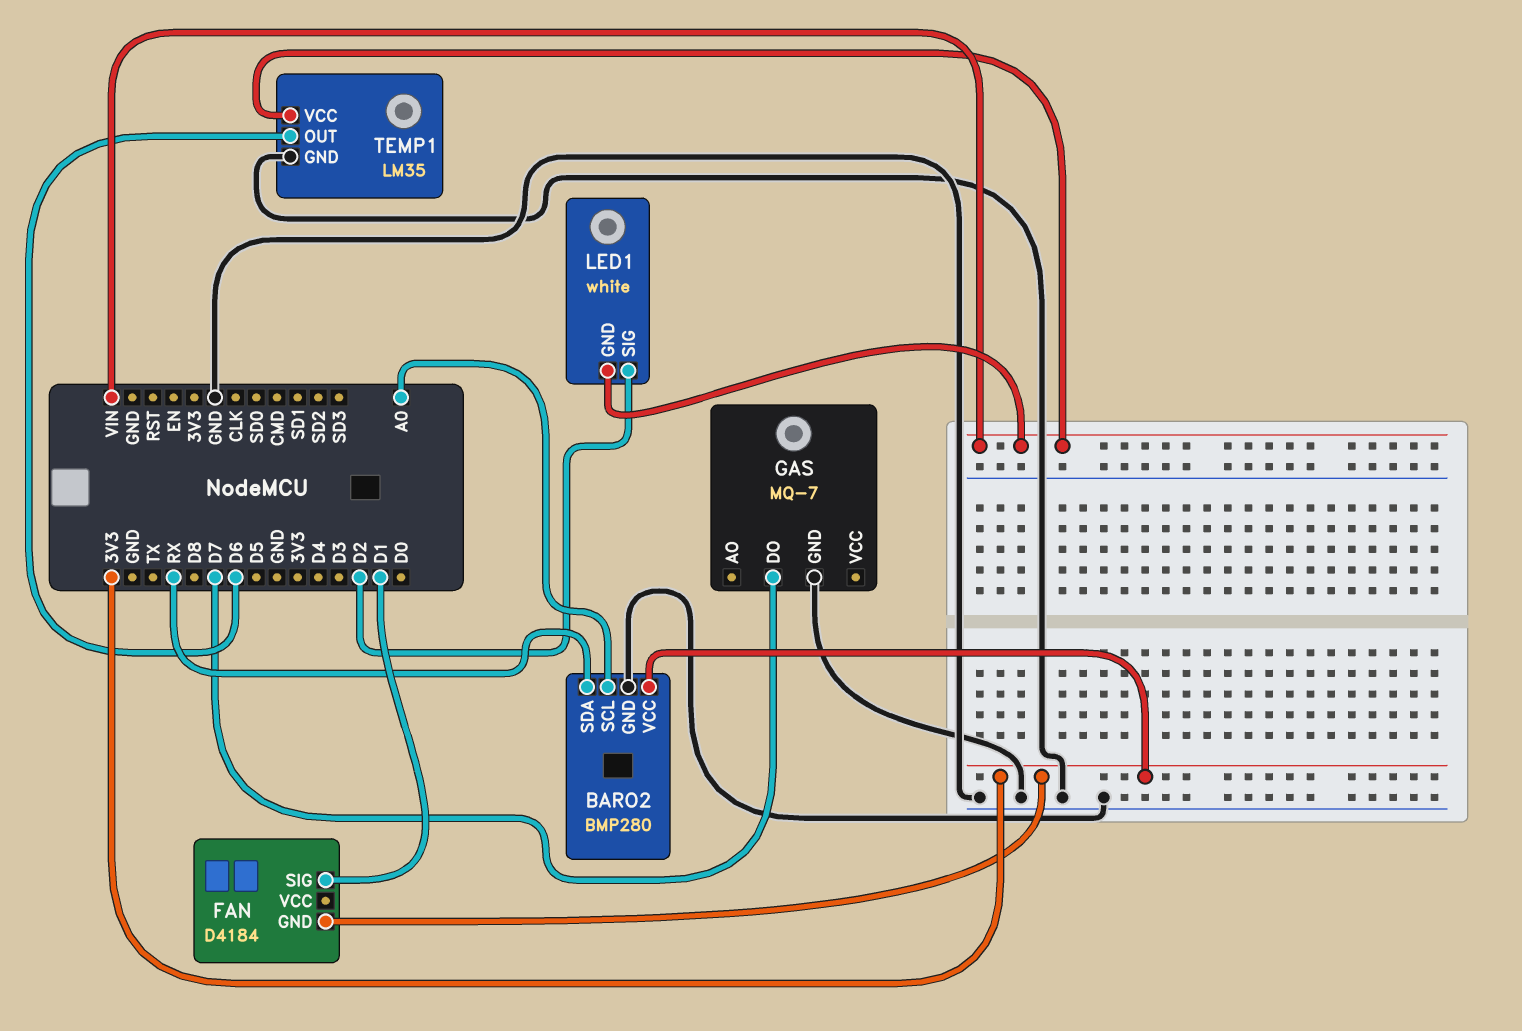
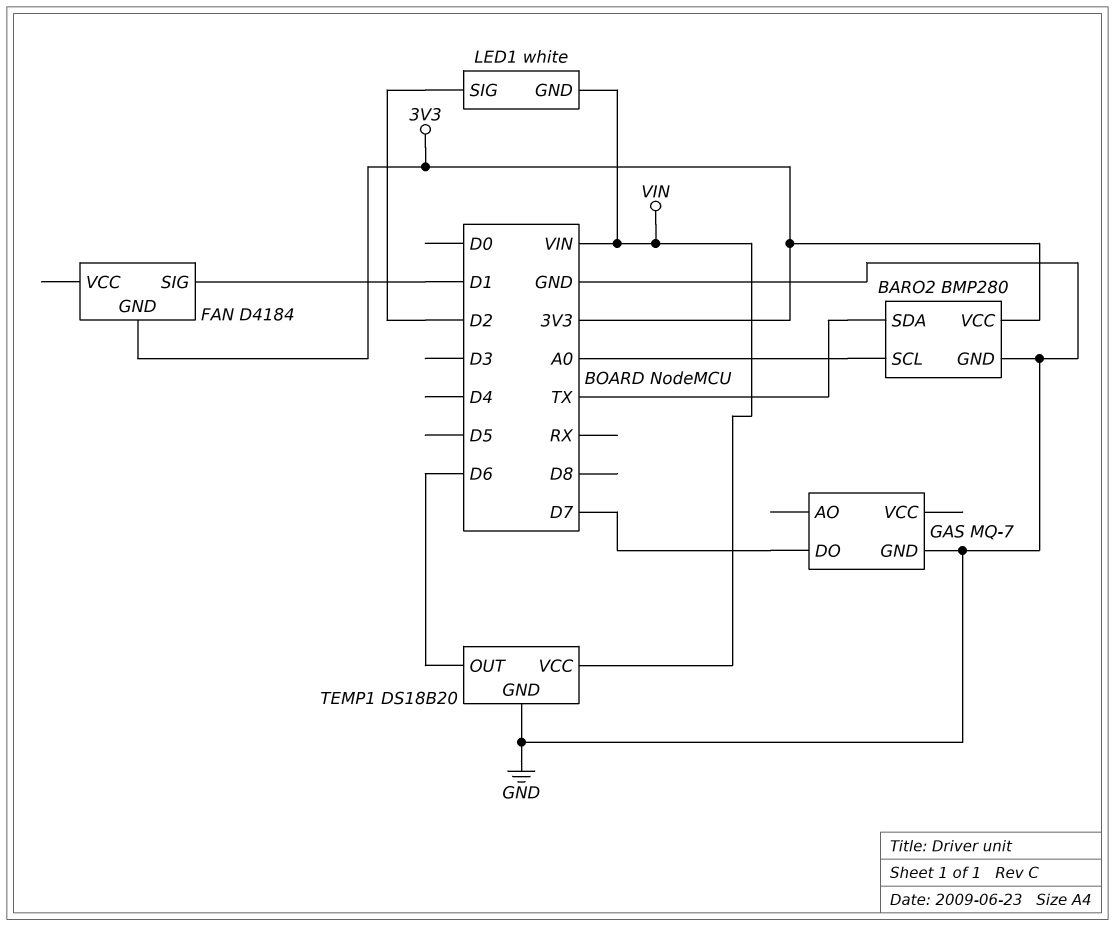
BARO2 pin SDA: RX -> TX
TEMP1: LM35 -> DS18B20

